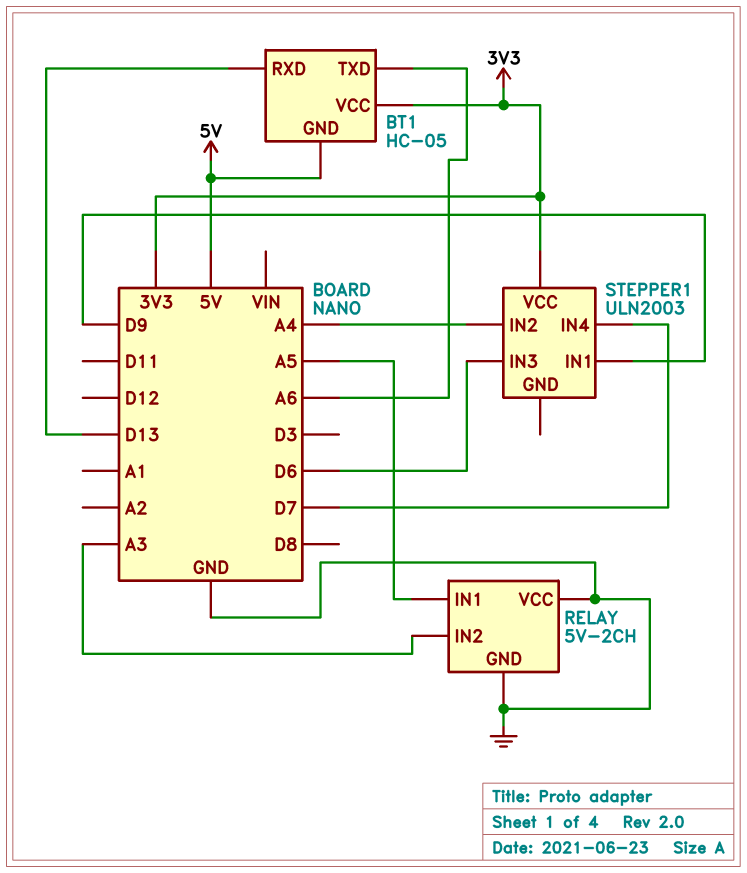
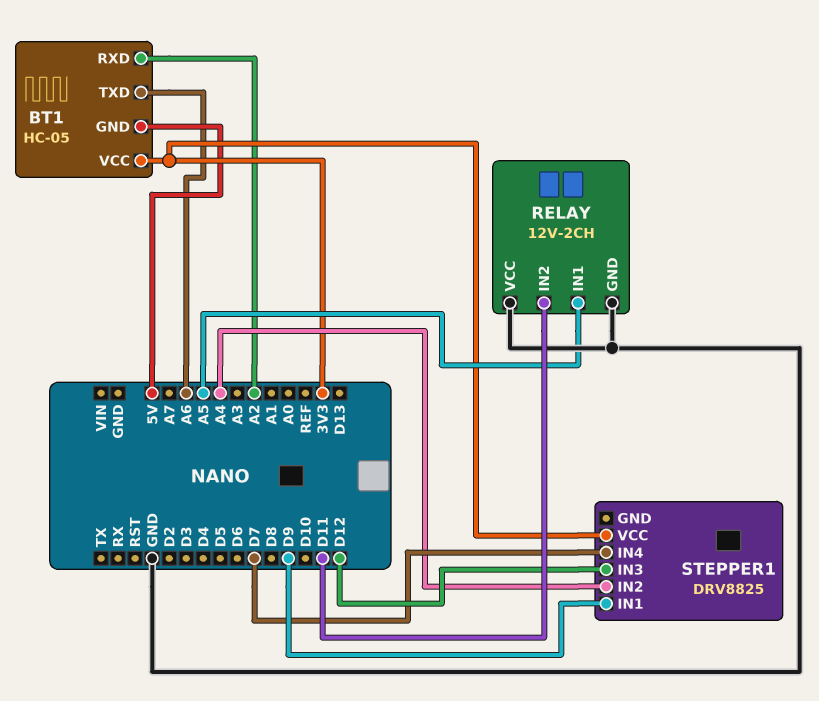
BT1 pin RXD: D13 -> A2
RELAY: 5V-2CH -> 12V-2CH
RELAY pin IN2: A3 -> D11
STEPPER1: ULN2003 -> DRV8825
STEPPER1 pin IN3: D6 -> D12

